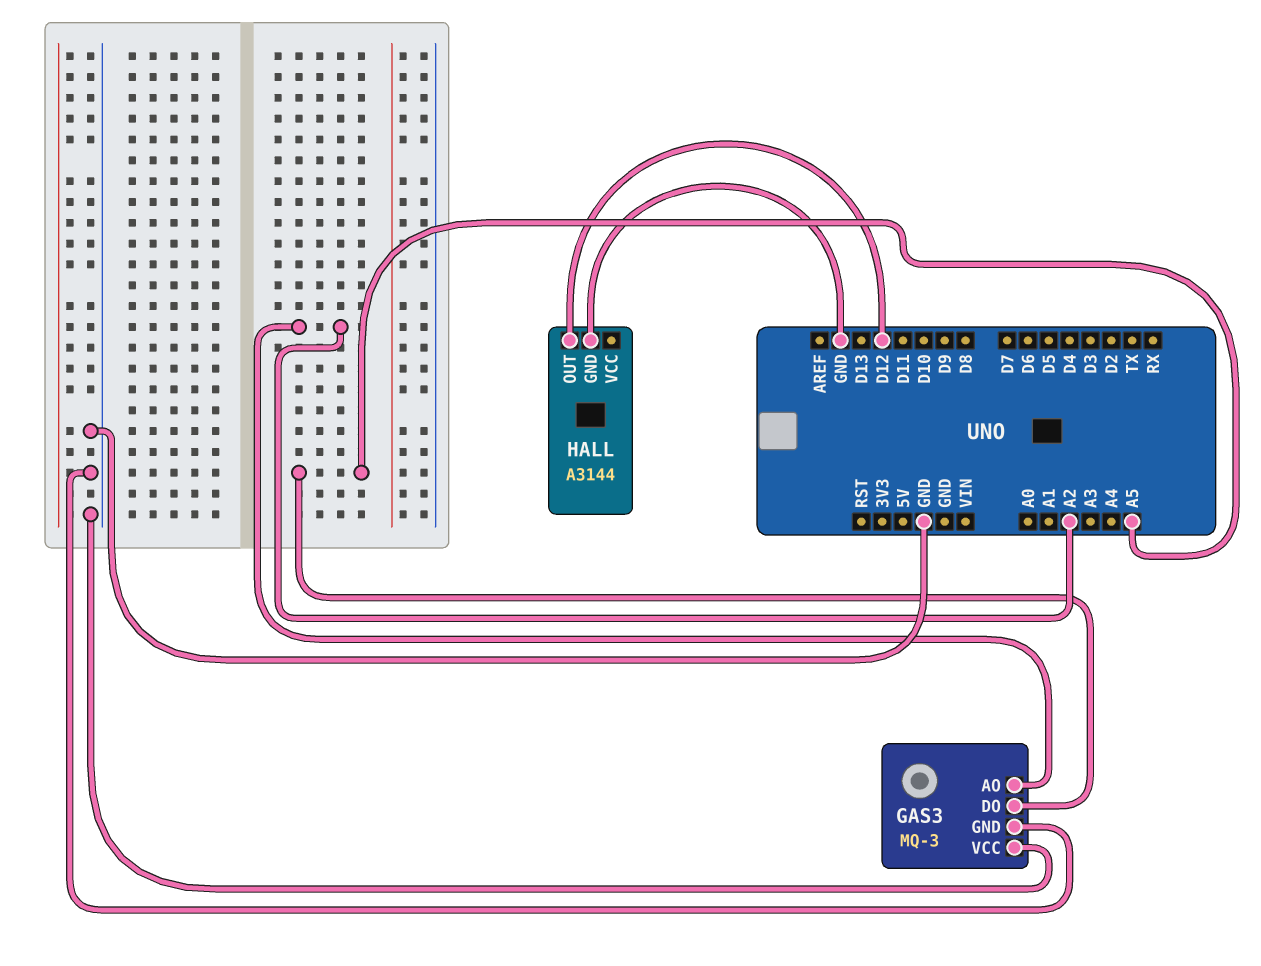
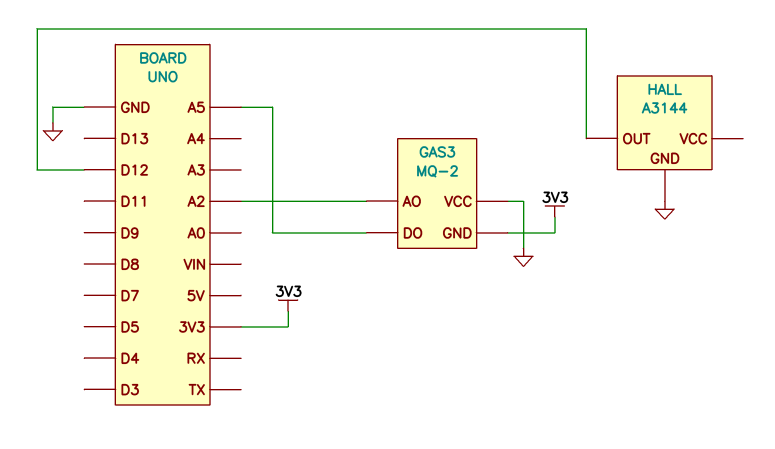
GAS3: MQ-3 -> MQ-2
GAS3 pin GND: GND -> 3V3

